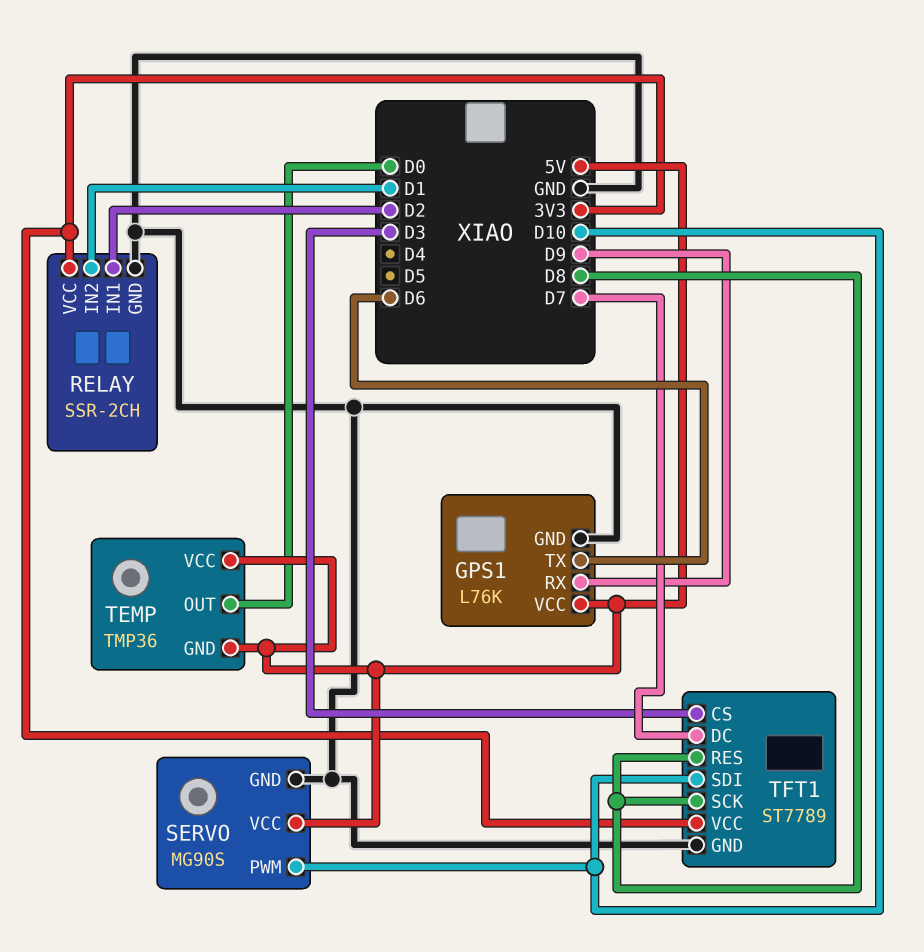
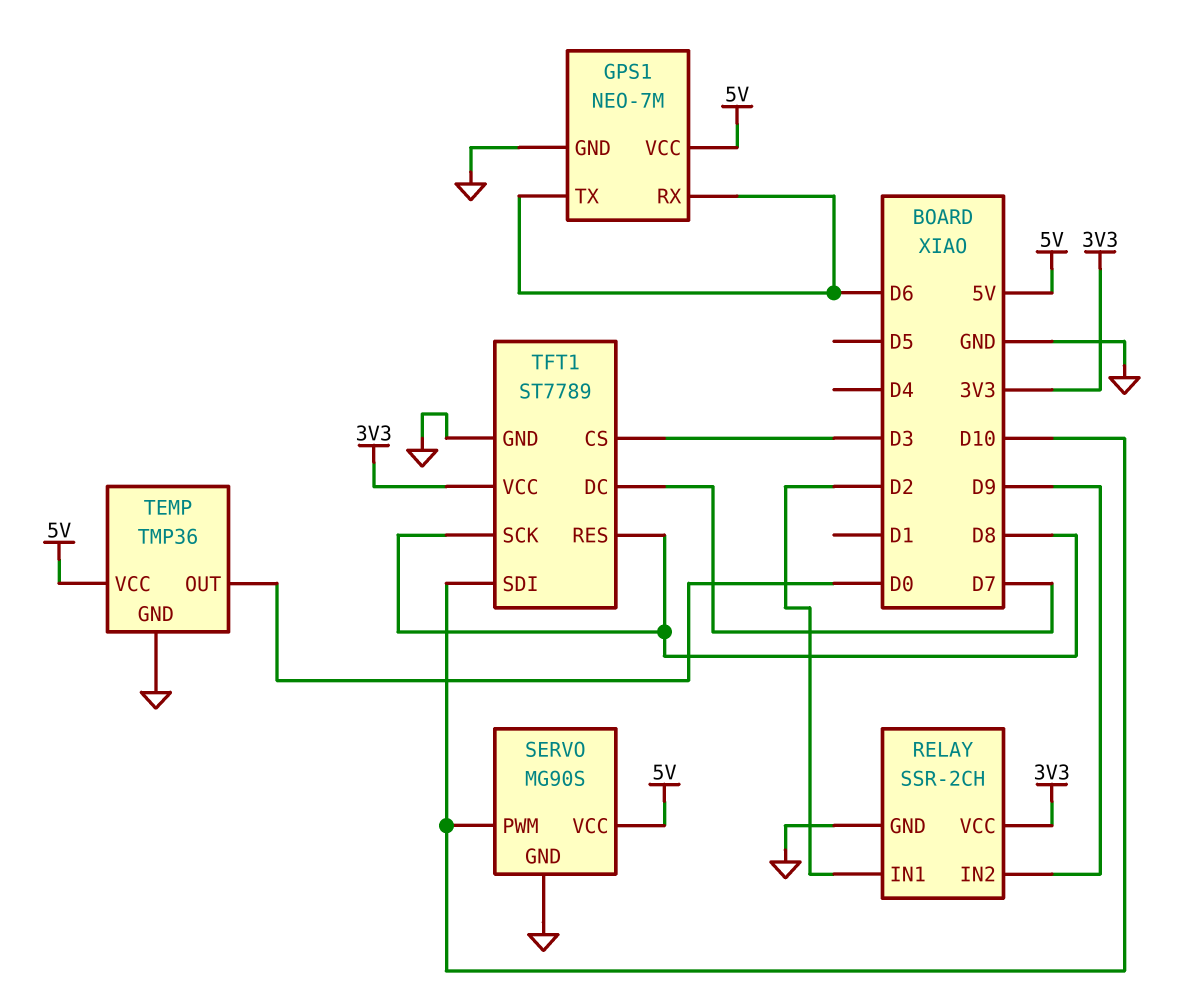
GPS1: L76K -> NEO-7M
GPS1 pin RX: D9 -> D6
RELAY pin IN2: D1 -> D9
TEMP pin GND: 5V -> GND

